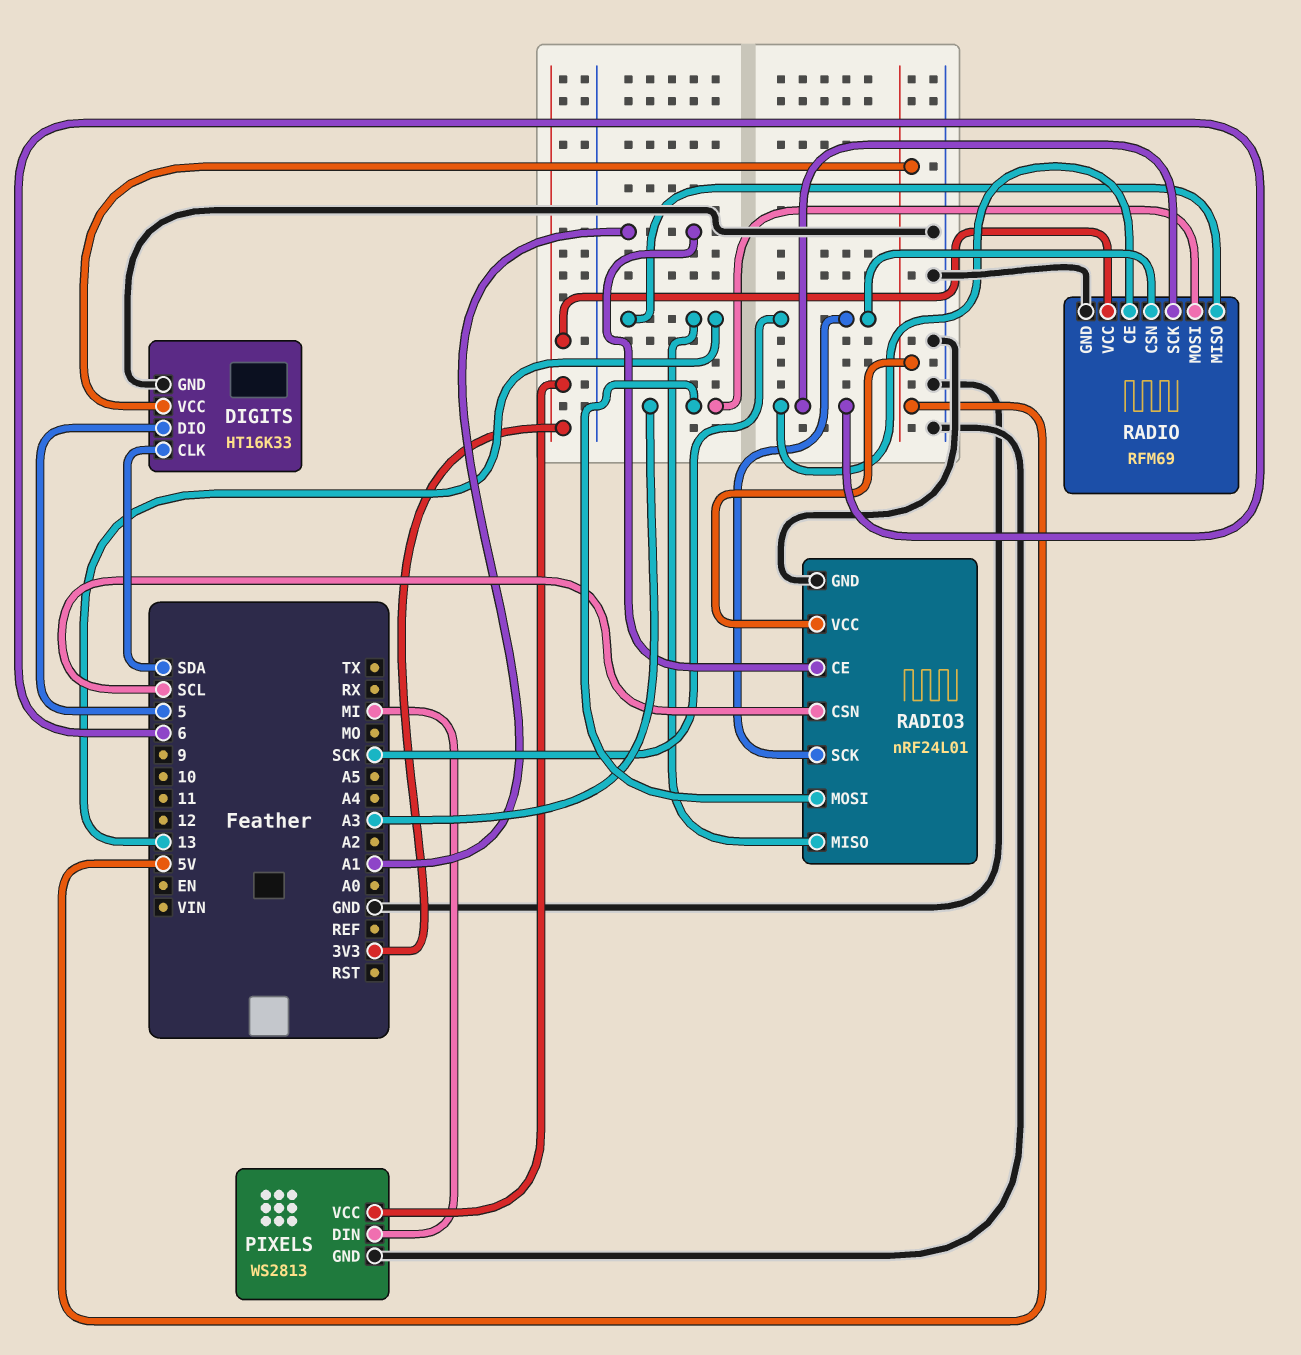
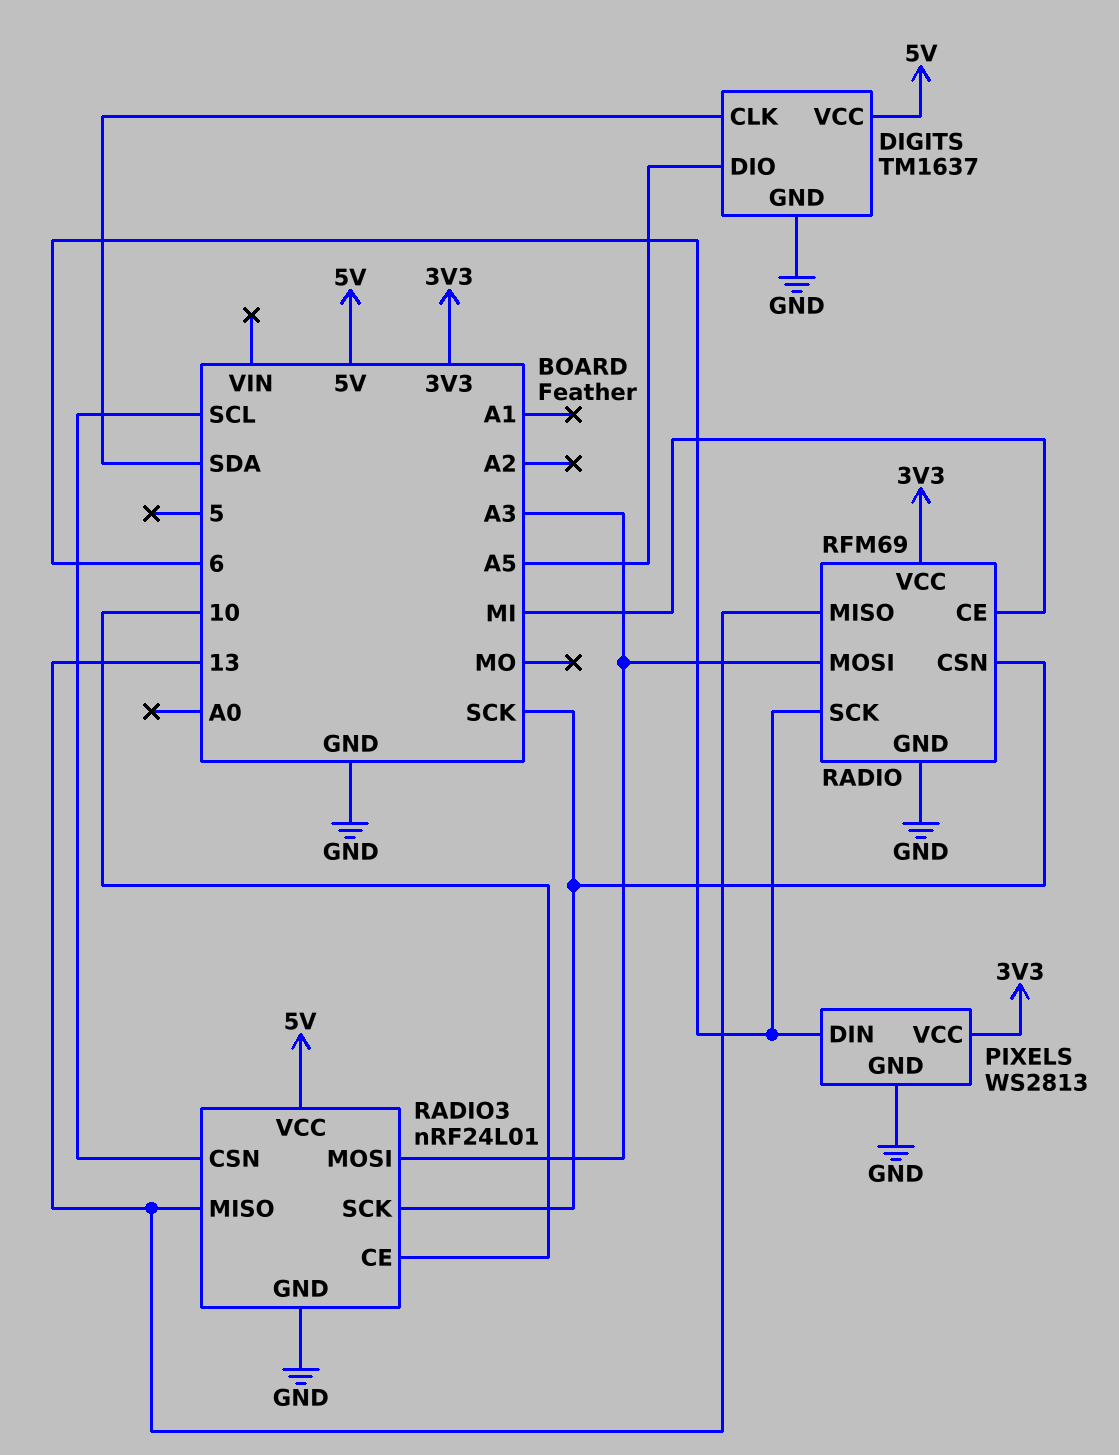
DIGITS: HT16K33 -> TM1637
DIGITS pin DIO: 5 -> A5
PIXELS pin DIN: MI -> 6
RADIO pin CE: 6 -> MI
RADIO3 pin CE: A1 -> 10

